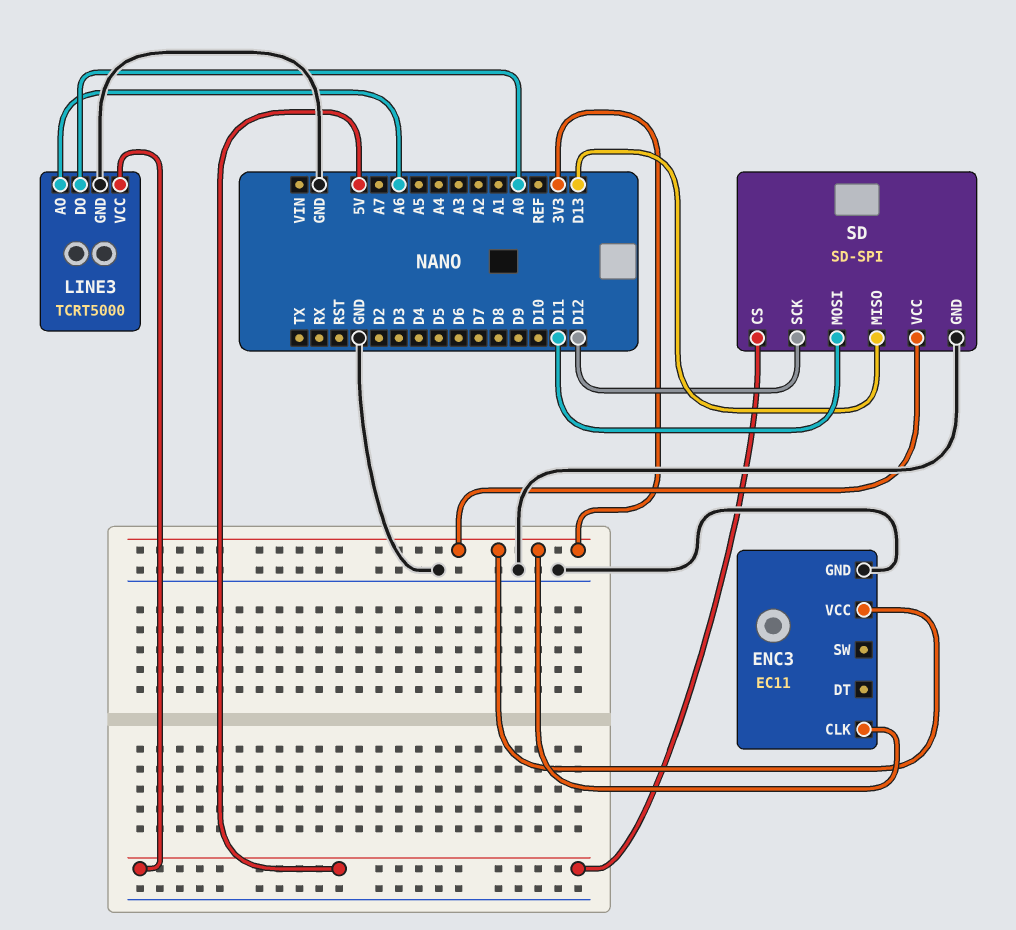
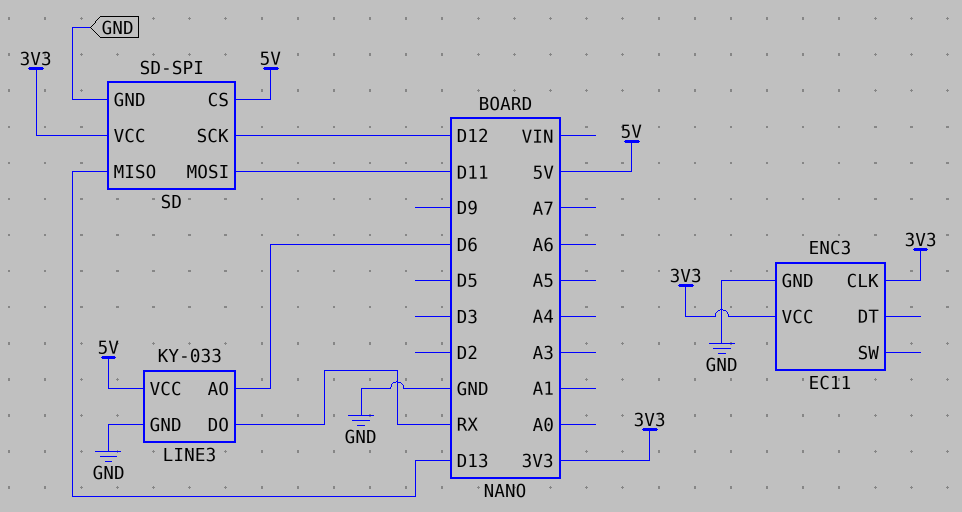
LINE3: TCRT5000 -> KY-033
LINE3 pin AO: A6 -> D6
LINE3 pin DO: A0 -> RX

